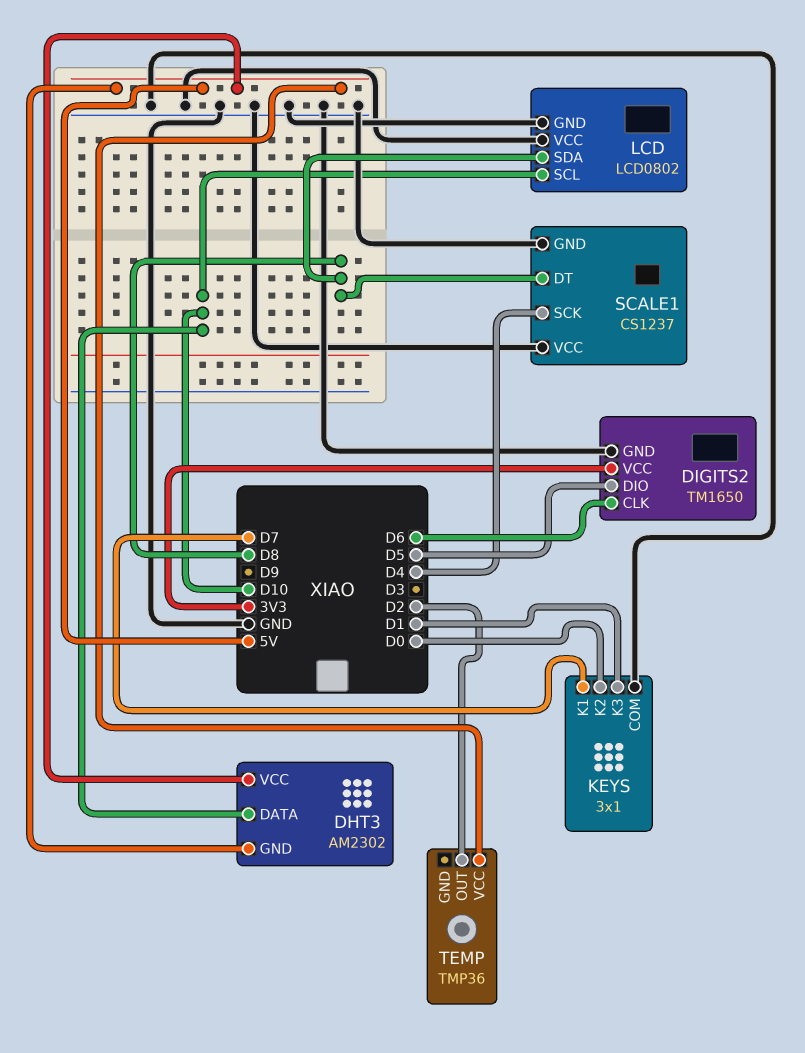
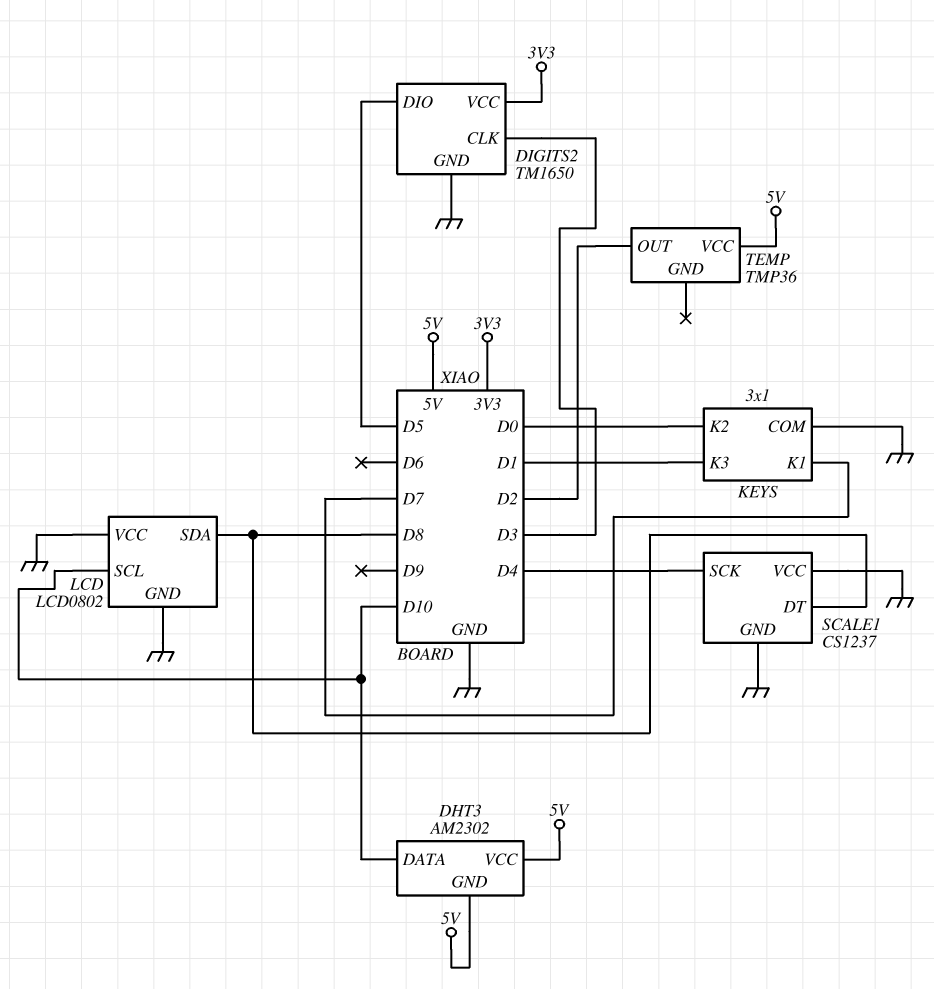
DIGITS2 pin CLK: D6 -> D3

